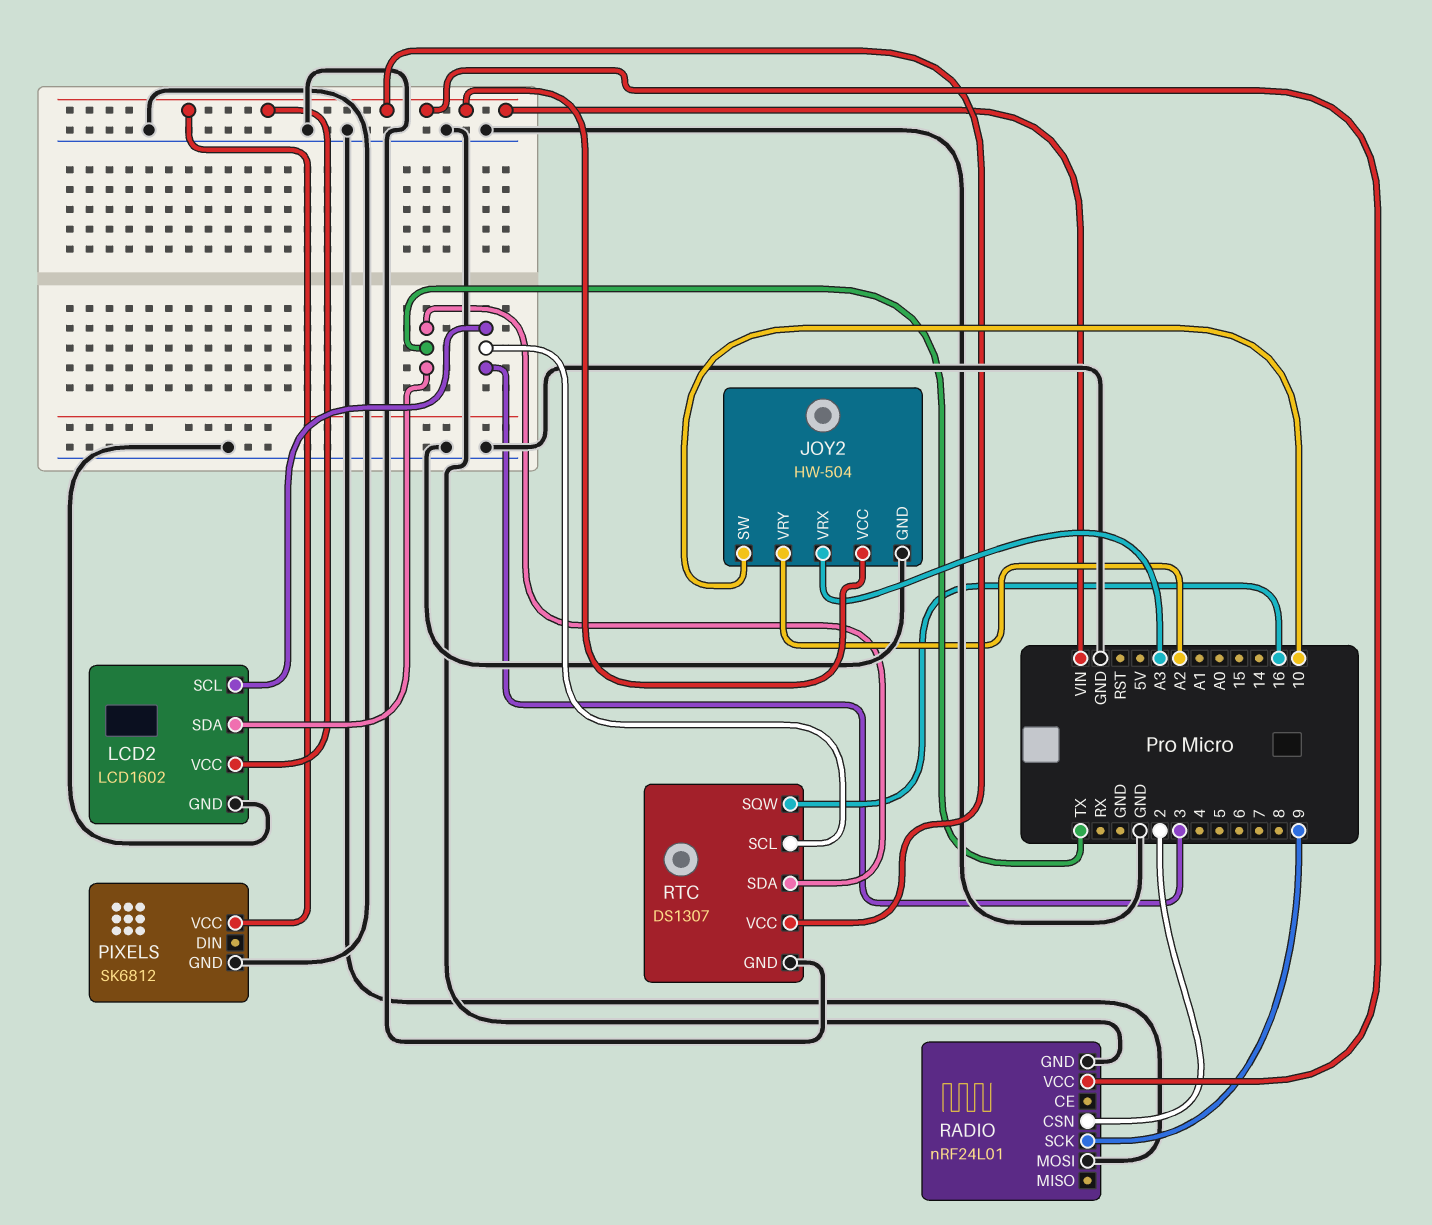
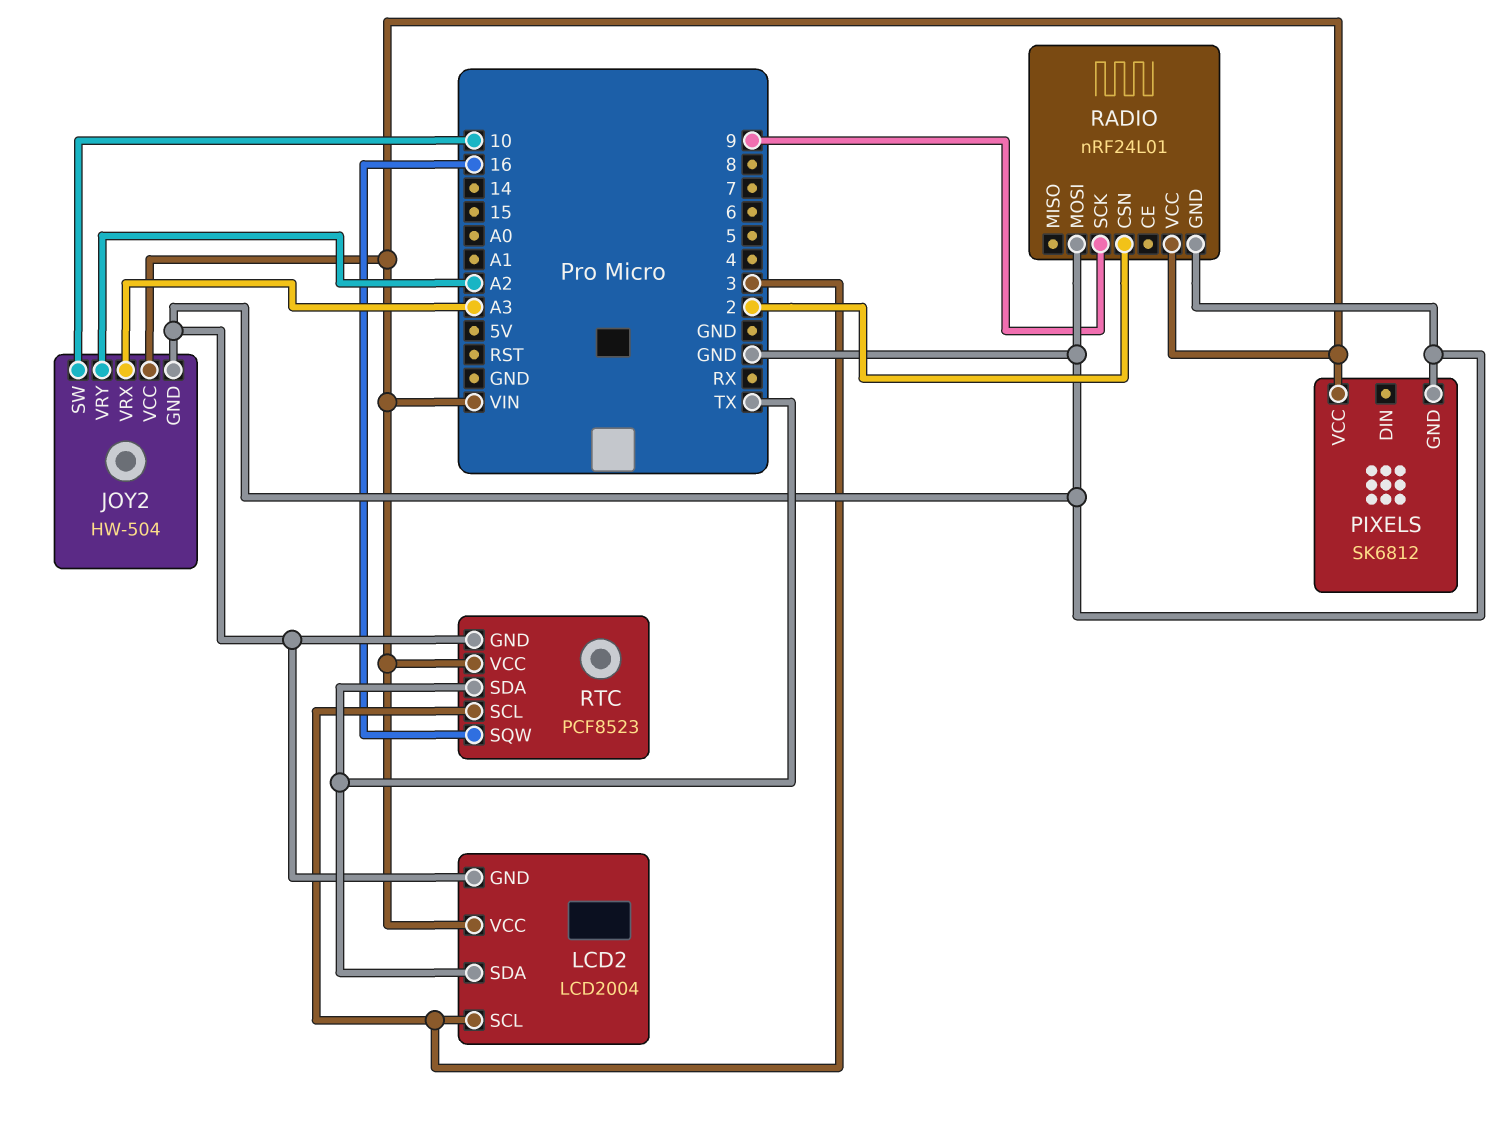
LCD2: LCD1602 -> LCD2004
RTC: DS1307 -> PCF8523

